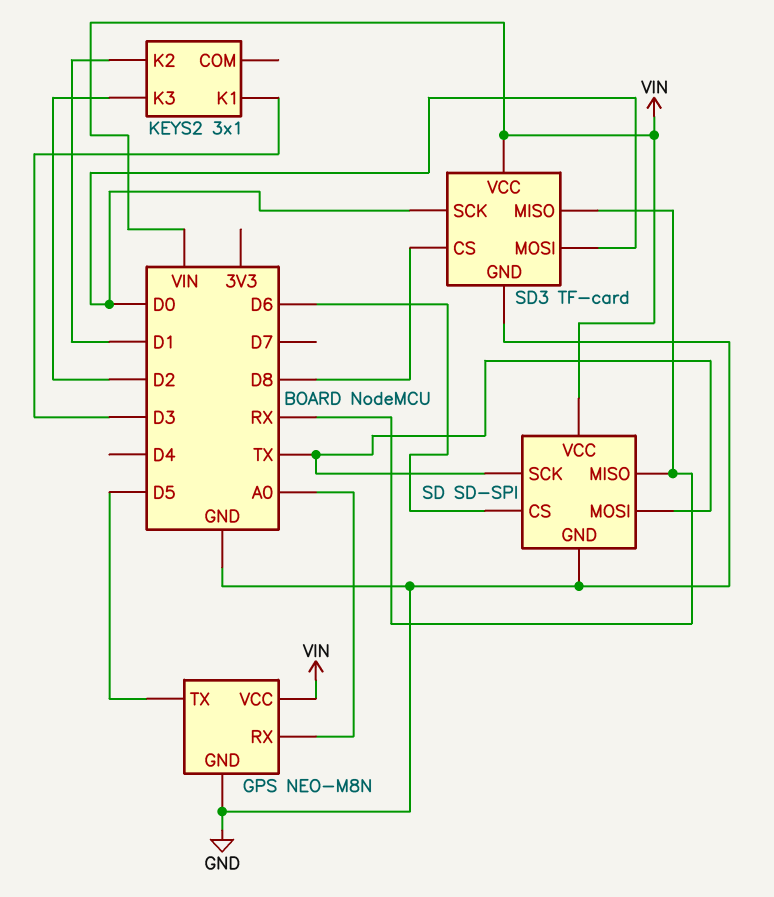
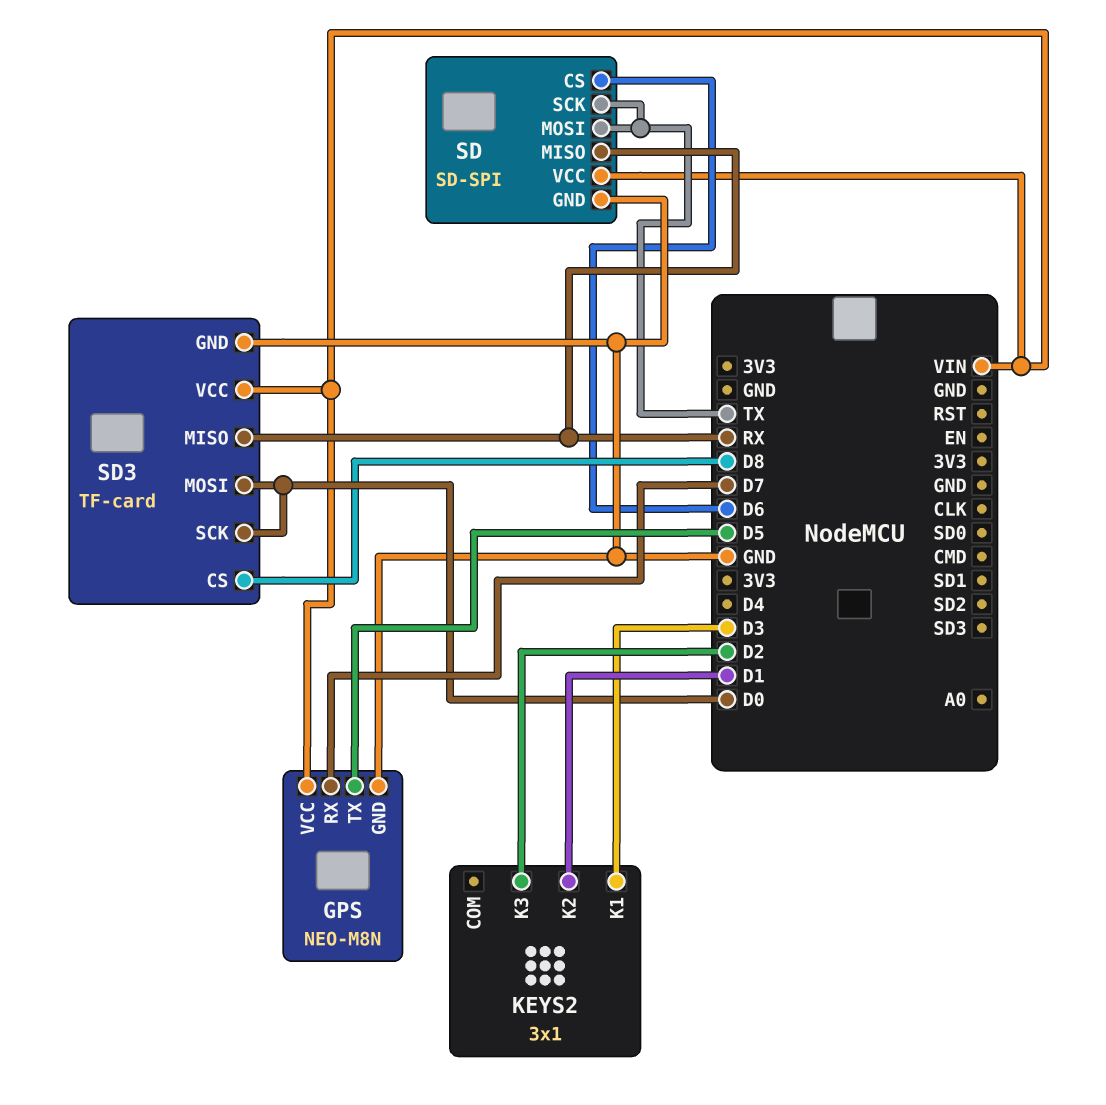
GPS pin RX: A0 -> D7

